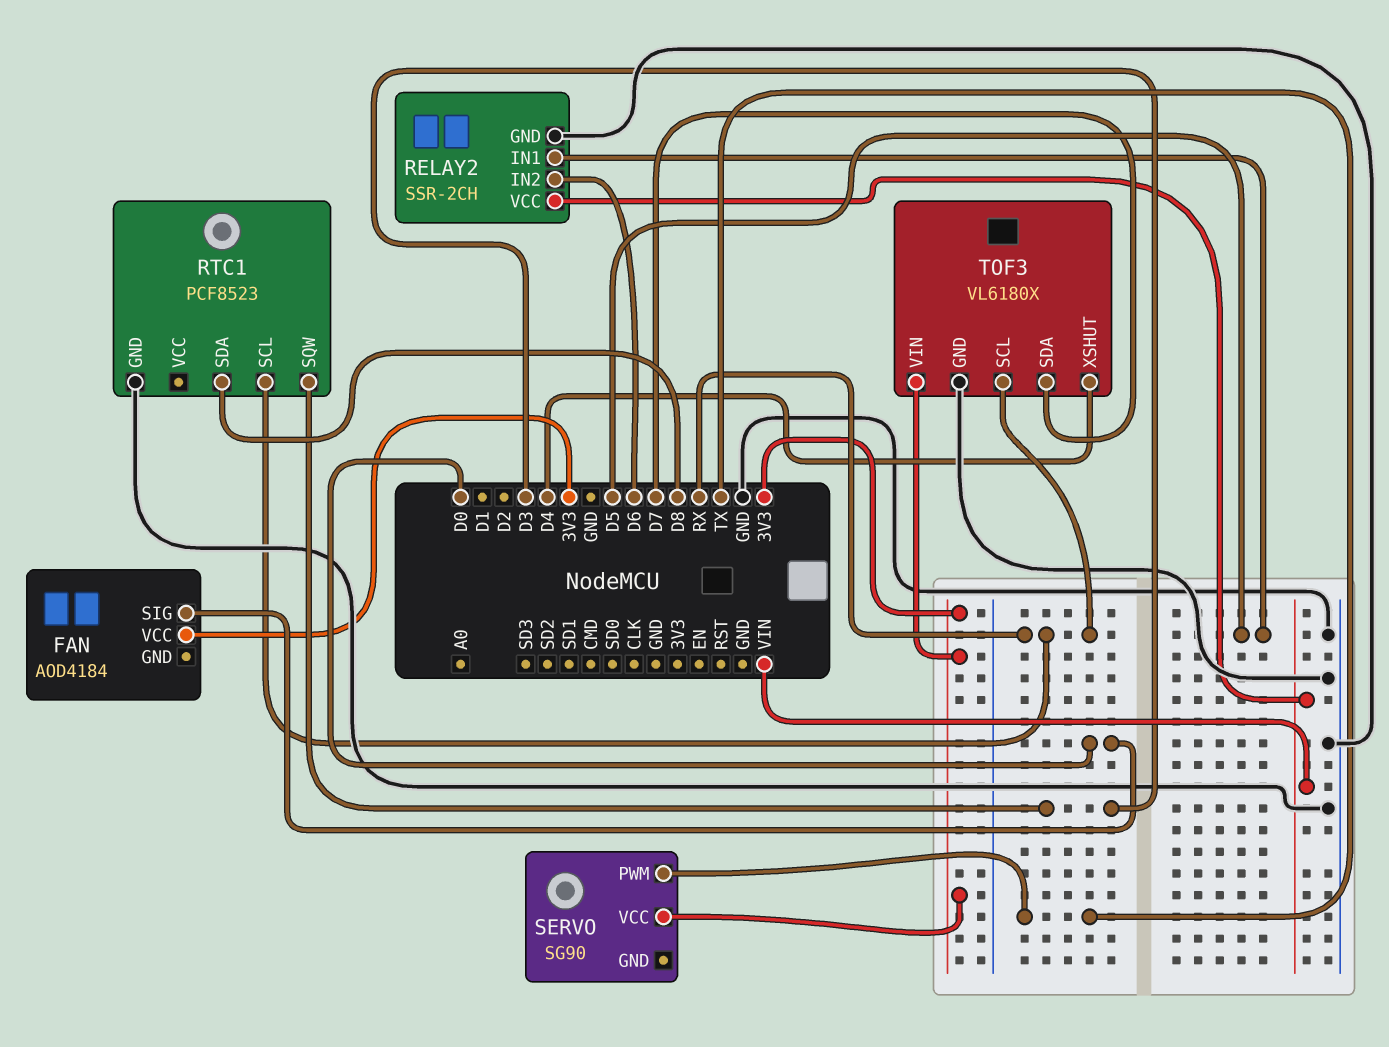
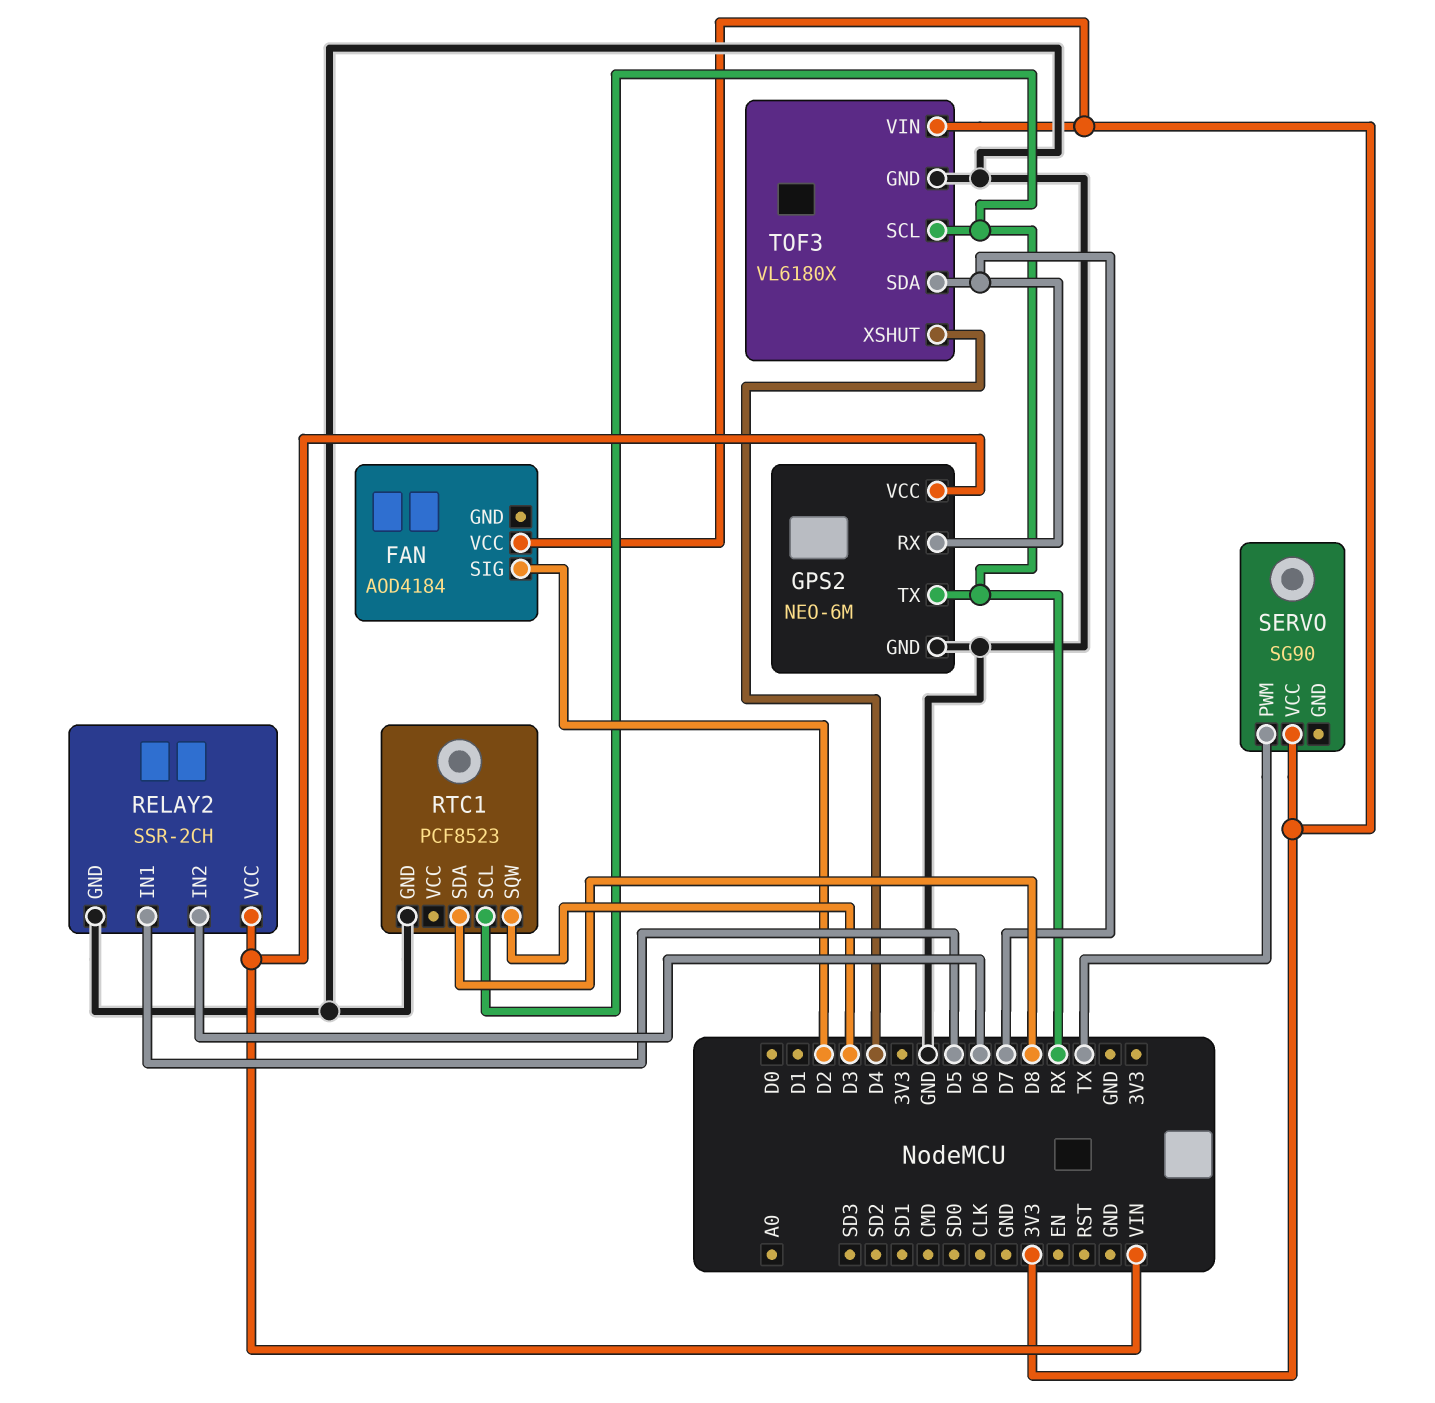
FAN pin SIG: D0 -> D2
GPS2: none -> NEO-6M
GPS2 pin GND: none -> GND
GPS2 pin RX: none -> D7
GPS2 pin TX: none -> RX
GPS2 pin VCC: none -> VIN

